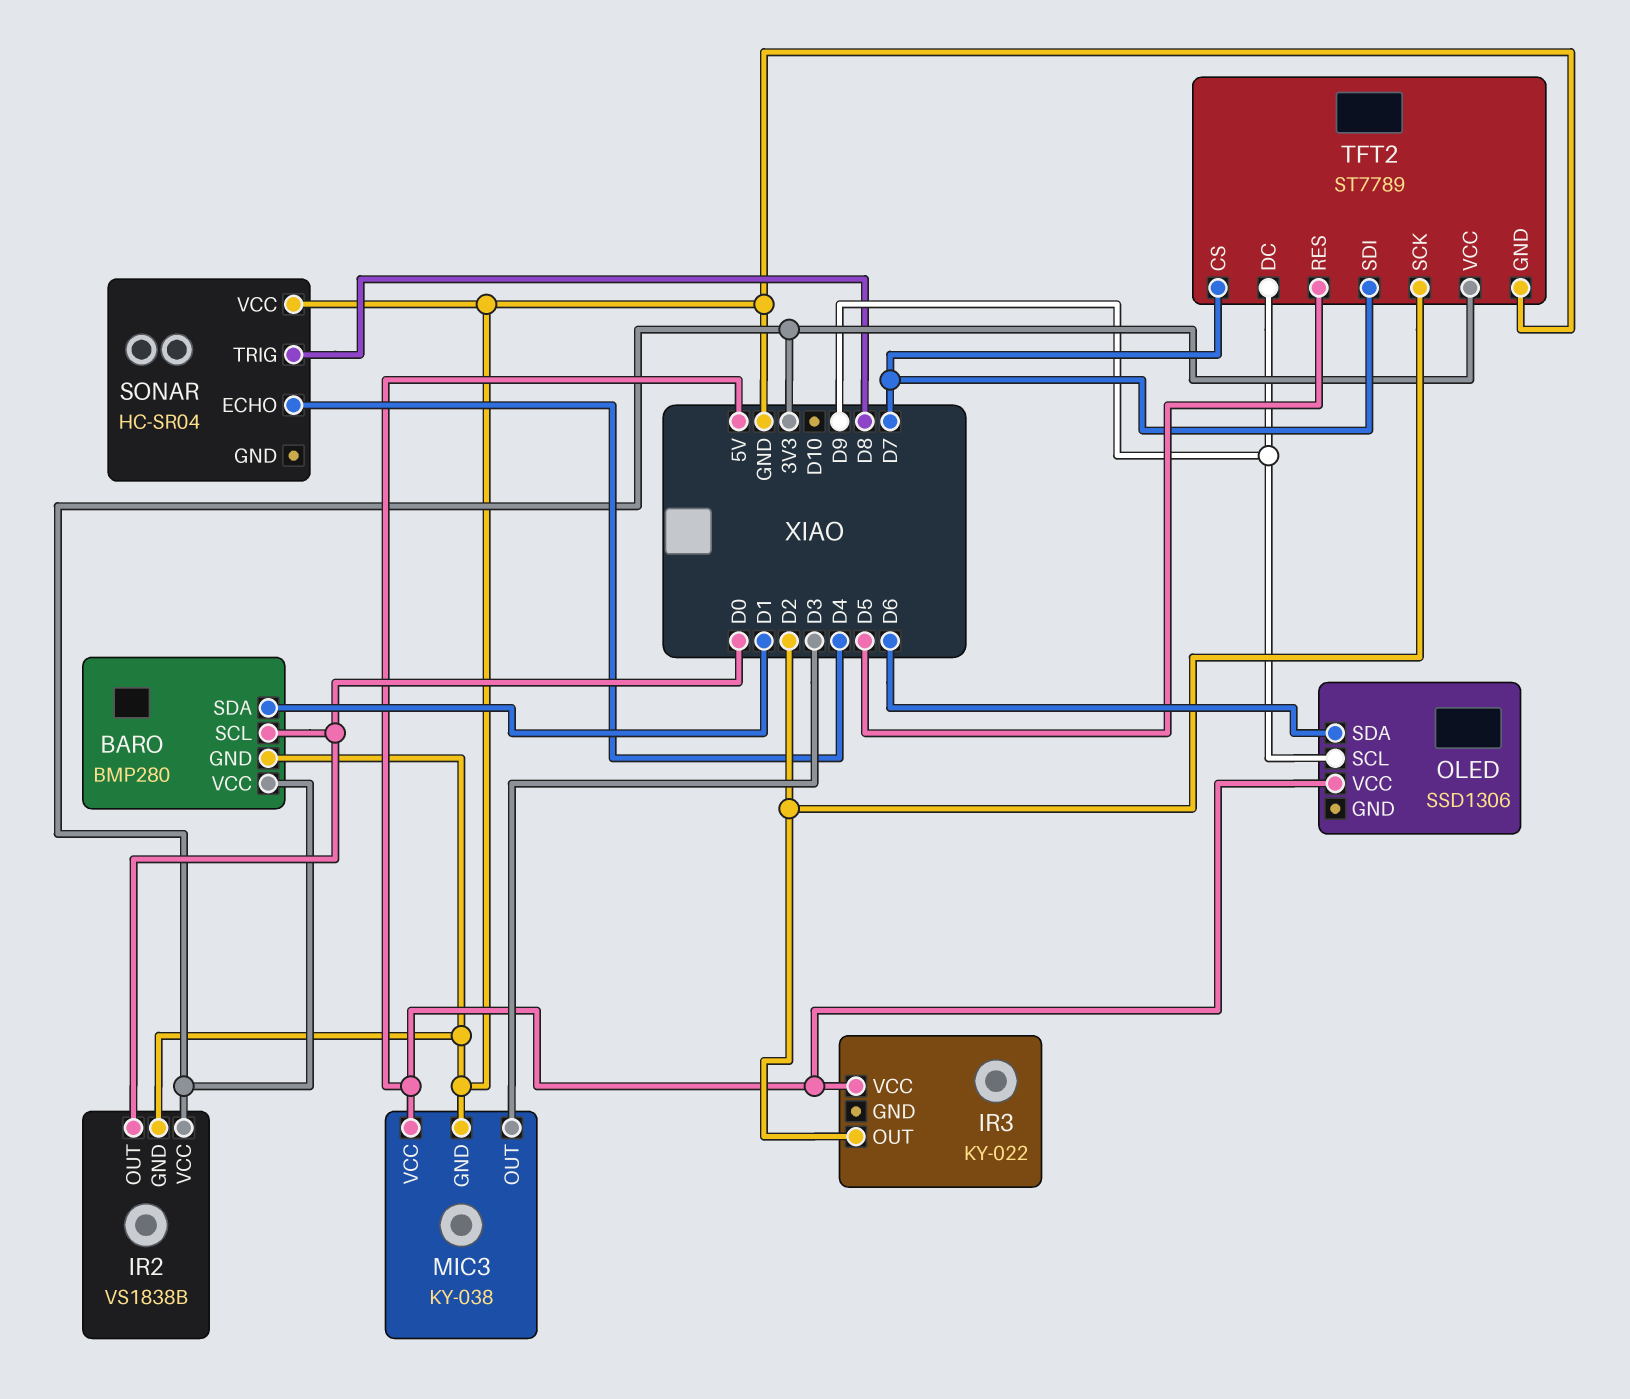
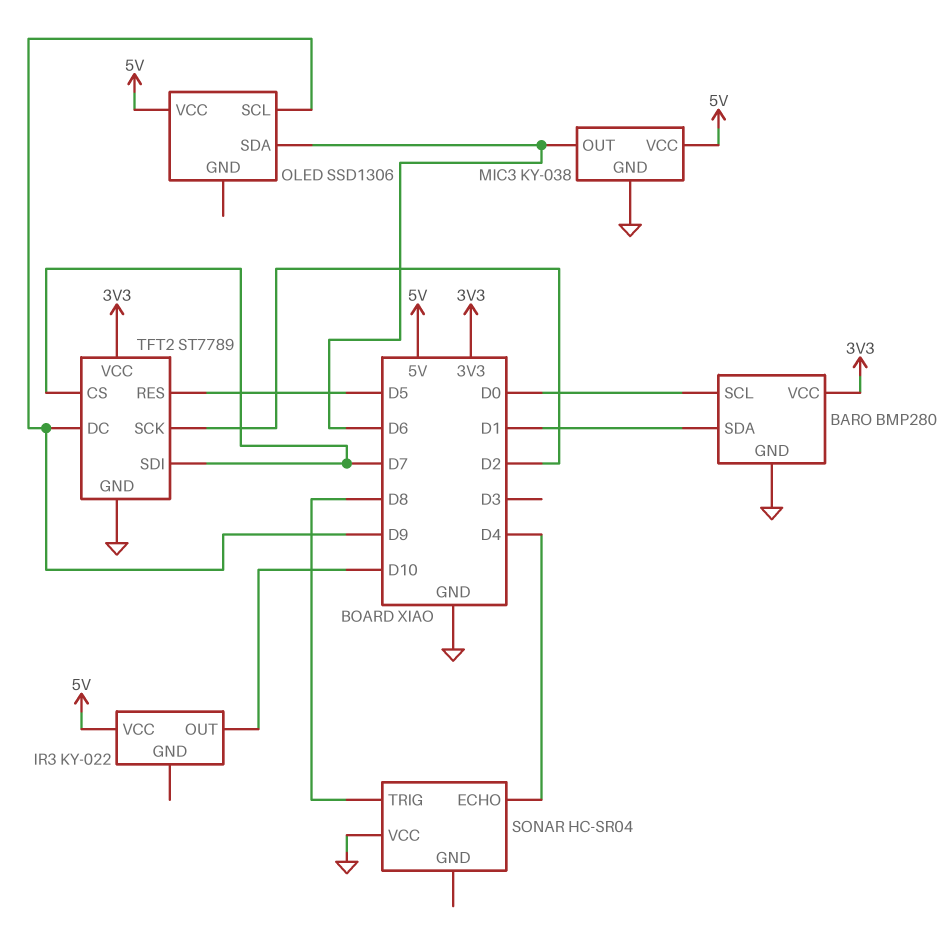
IR2: VS1838B -> none
IR2 pin GND: GND -> none
IR2 pin OUT: D0 -> none
IR2 pin VCC: 3V3 -> none
IR3 pin OUT: D2 -> D10
MIC3 pin OUT: D3 -> D6

